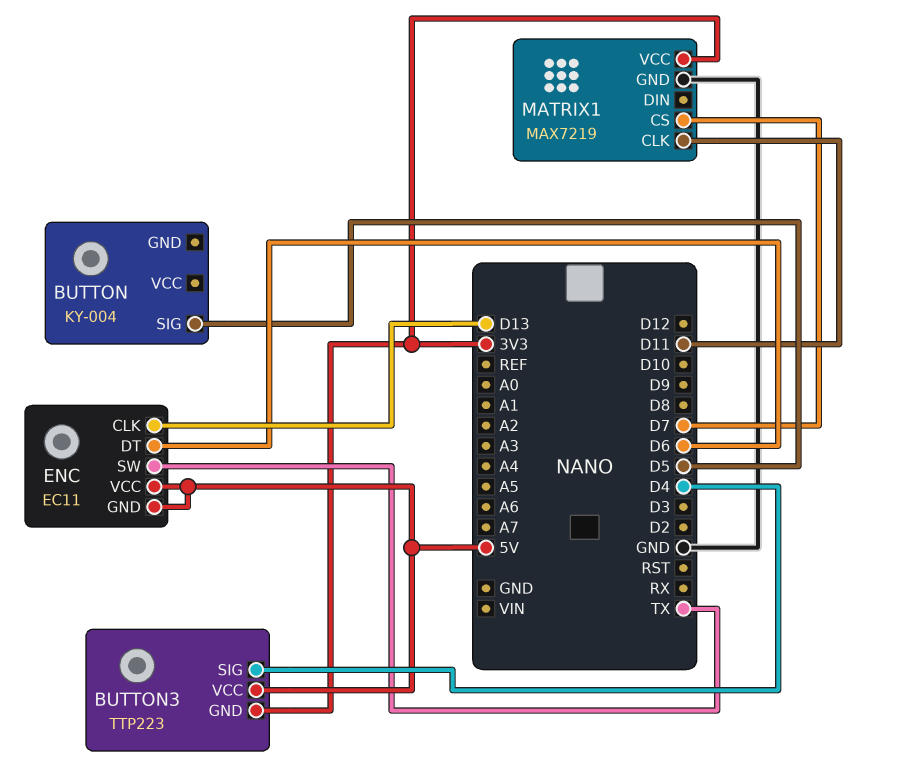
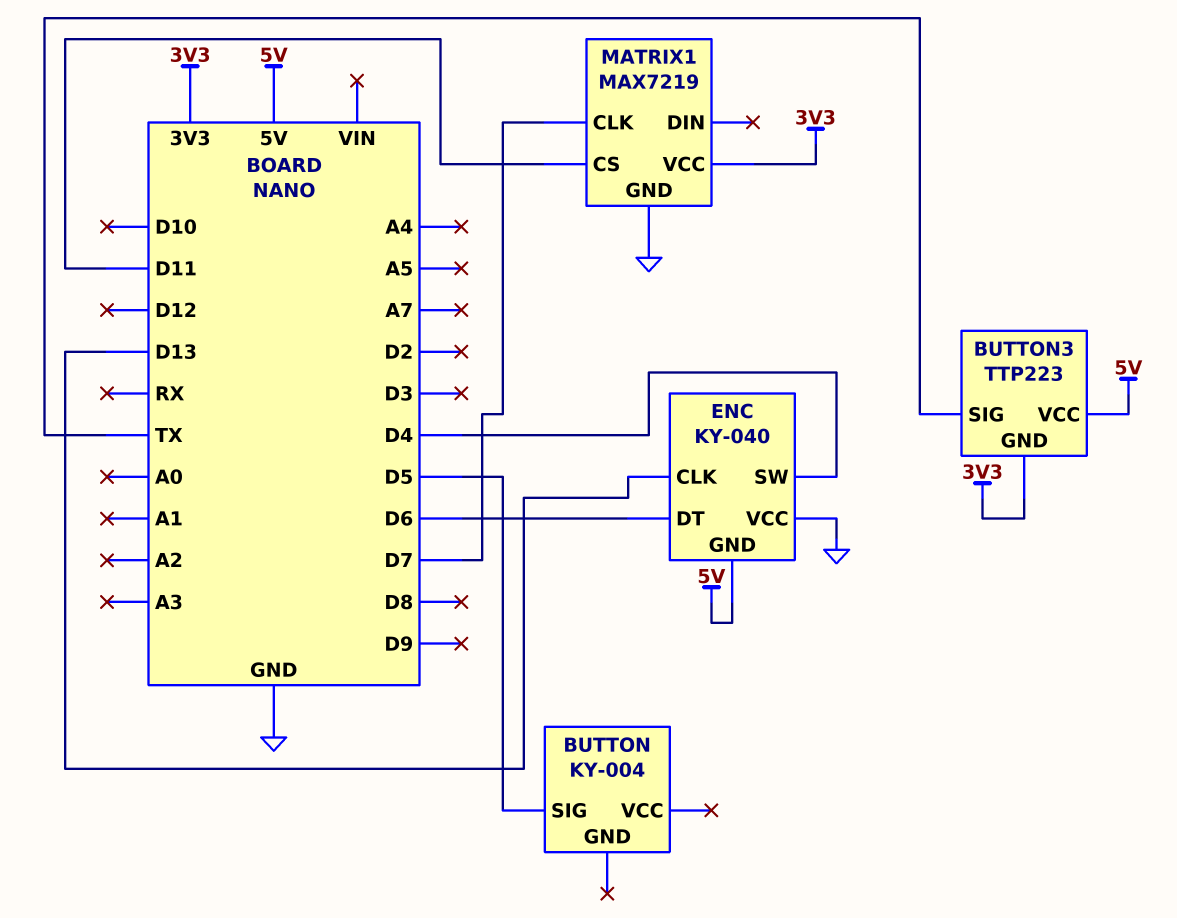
BUTTON3 pin SIG: D4 -> TX
ENC: EC11 -> KY-040
ENC pin SW: TX -> D4
ENC pin VCC: 5V -> GND
MATRIX1 pin CLK: D11 -> D7
MATRIX1 pin CS: D7 -> D11

